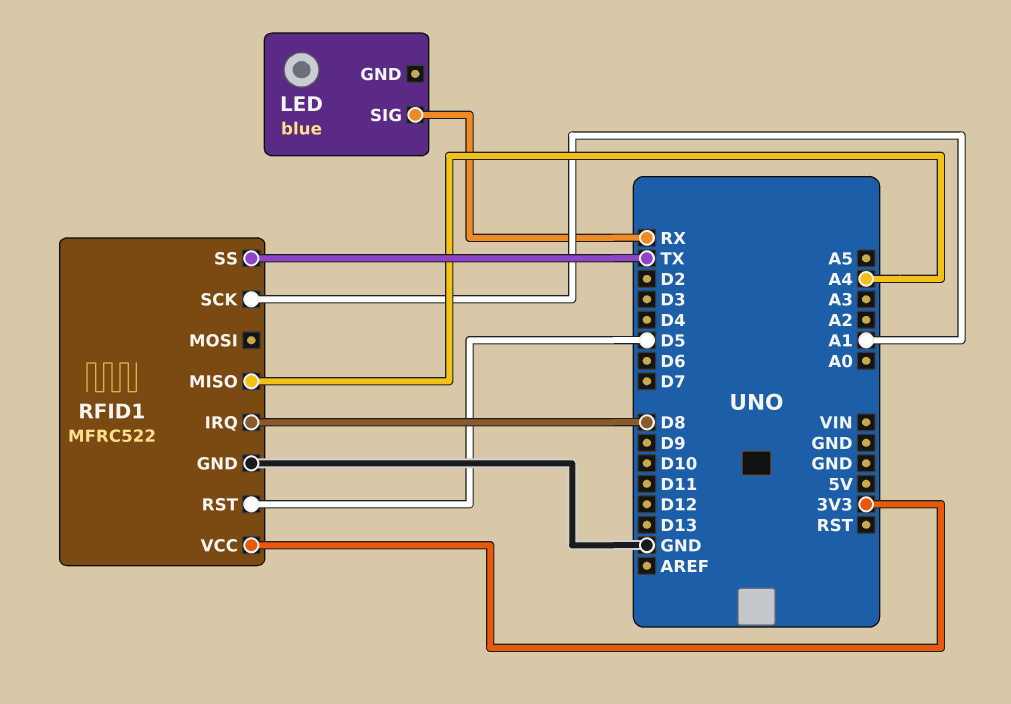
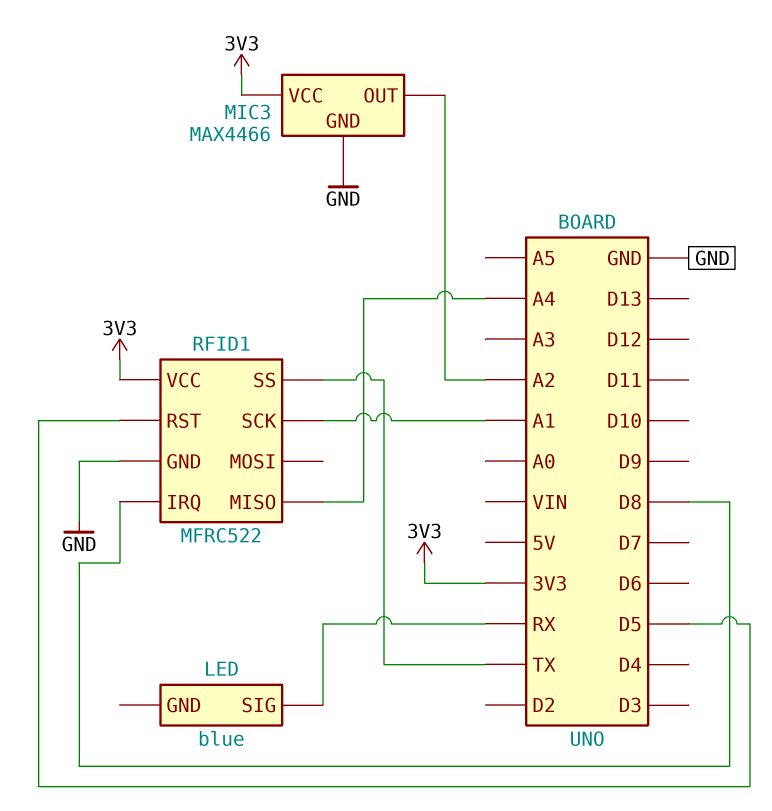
MIC3: none -> MAX4466
MIC3 pin GND: none -> GND
MIC3 pin OUT: none -> A2
MIC3 pin VCC: none -> 3V3

